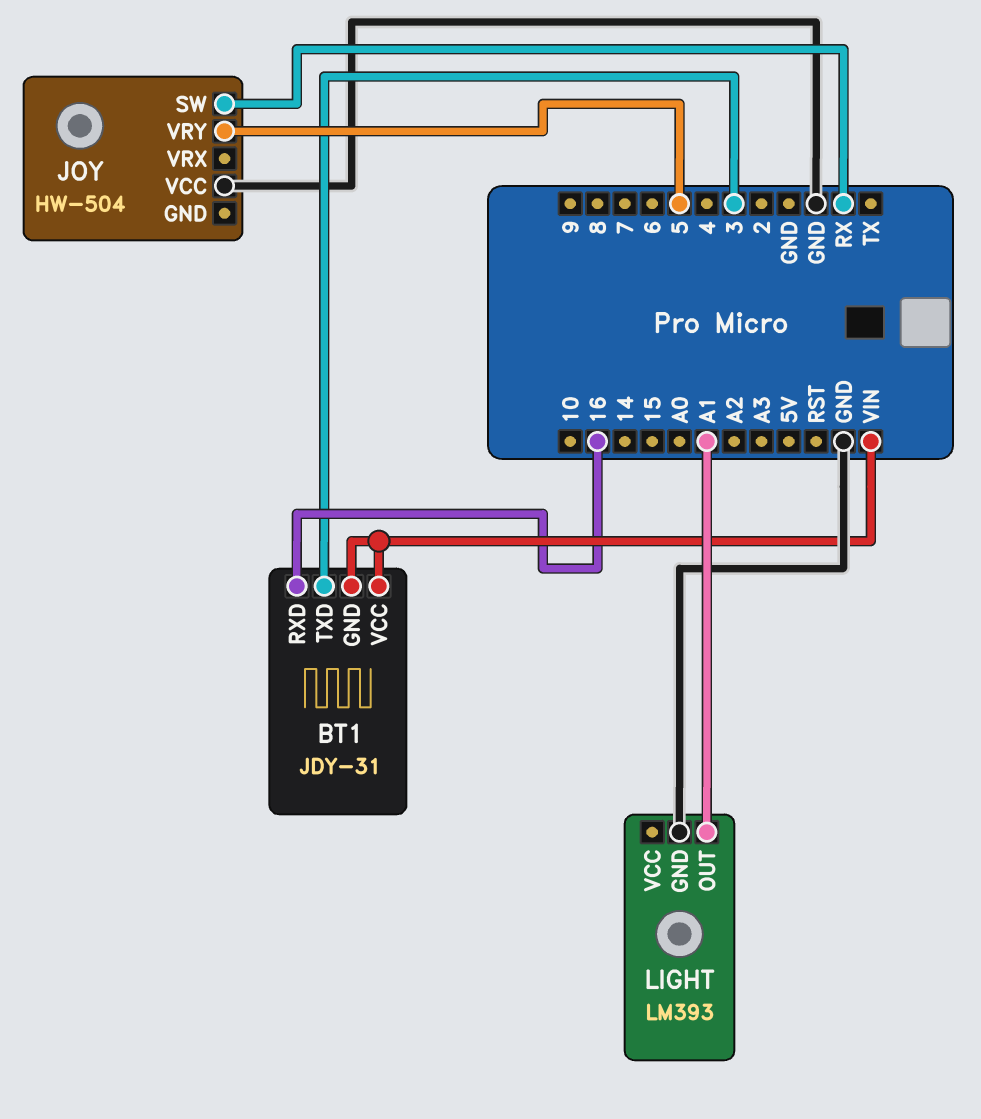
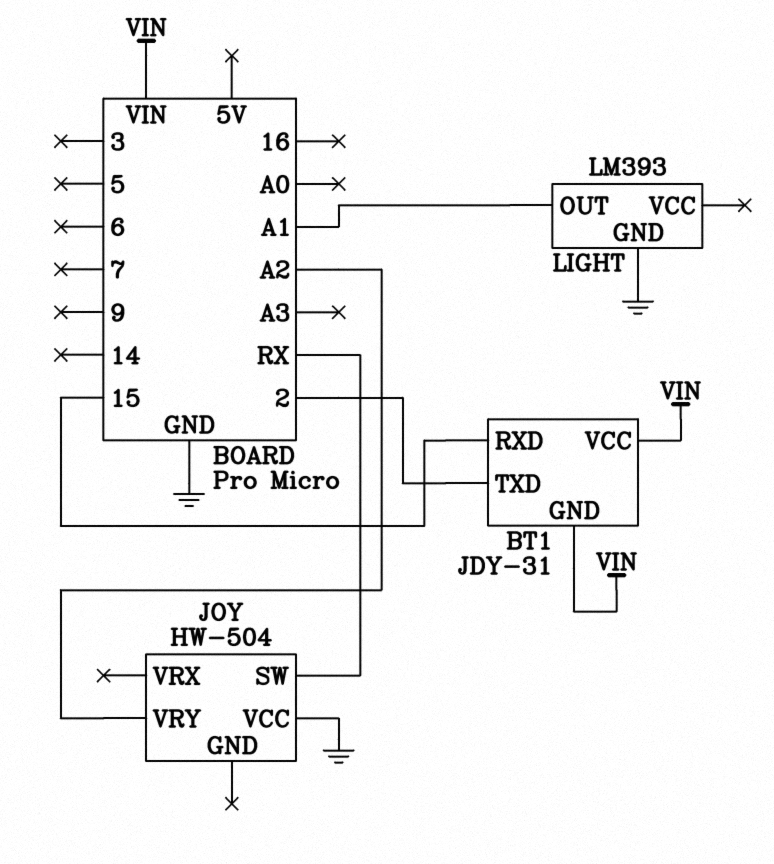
BT1 pin RXD: 16 -> 15
BT1 pin TXD: 3 -> 2
JOY pin VRY: 5 -> A2

